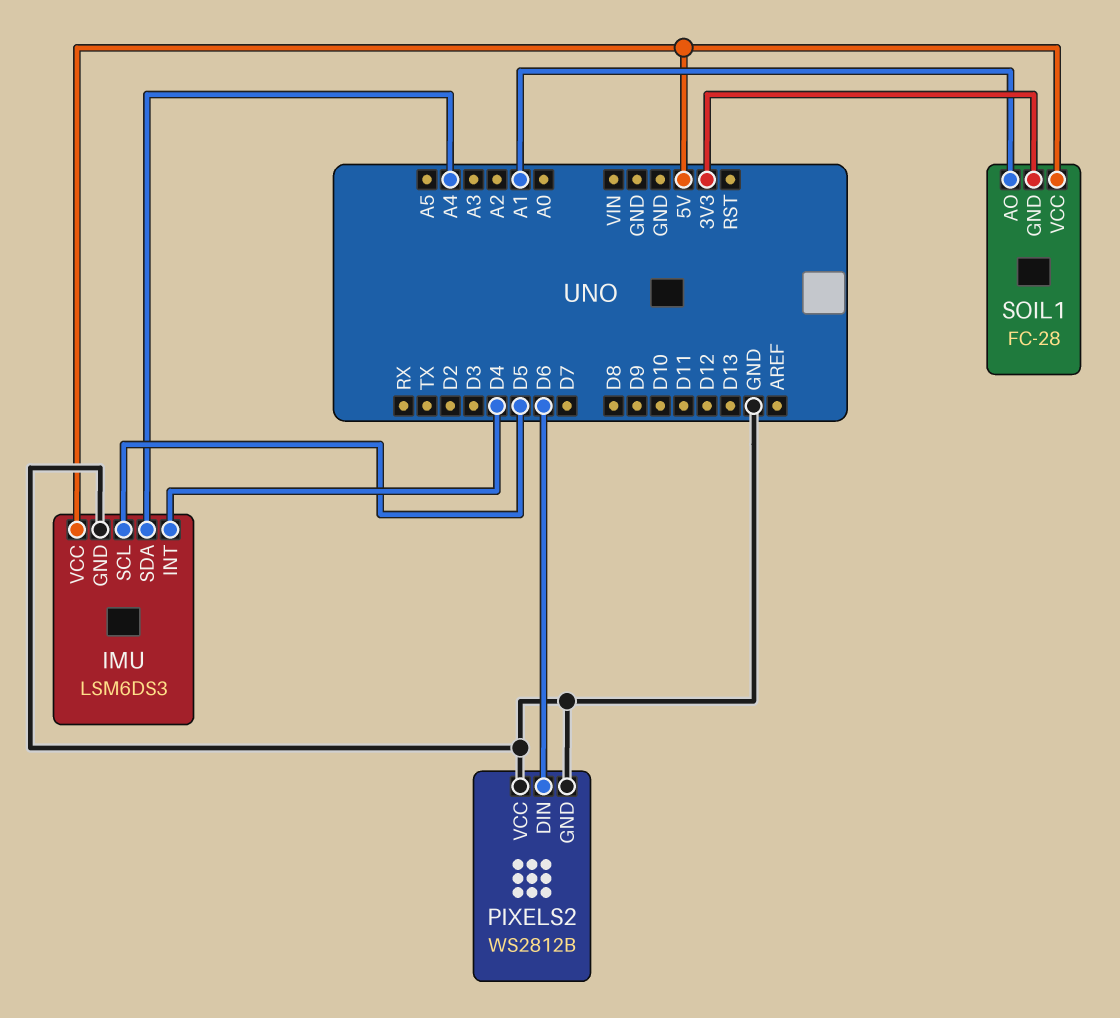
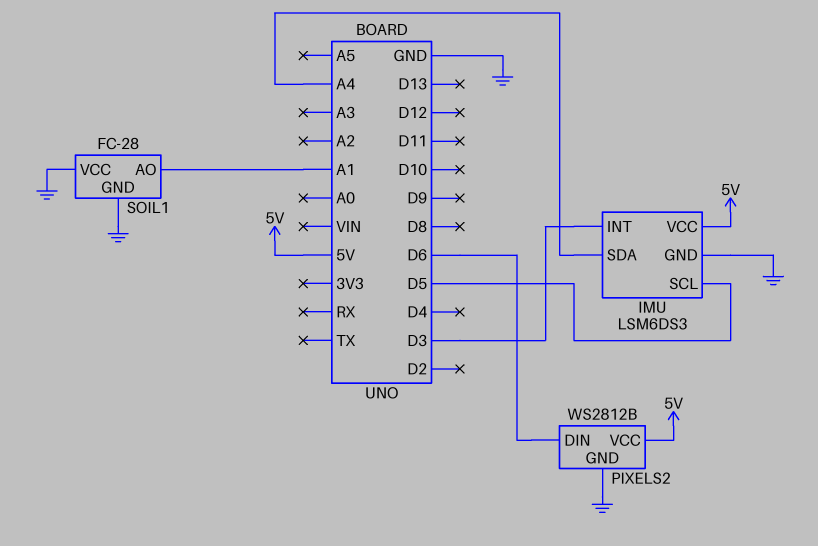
IMU pin INT: D4 -> D3
PIXELS2 pin VCC: GND -> 5V
SOIL1 pin GND: 3V3 -> GND
SOIL1 pin VCC: 5V -> GND

